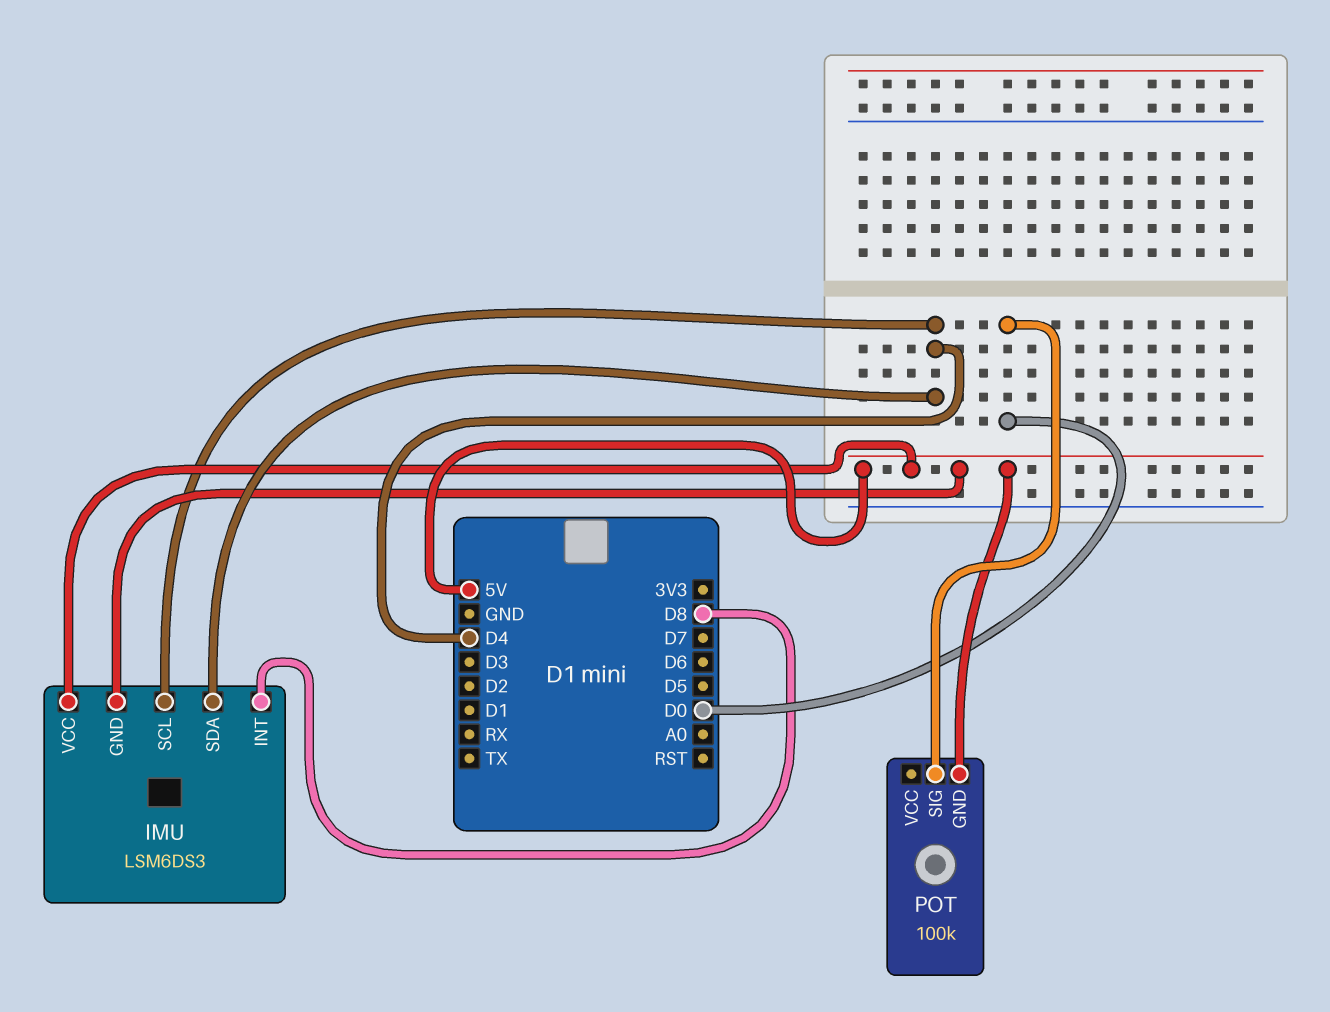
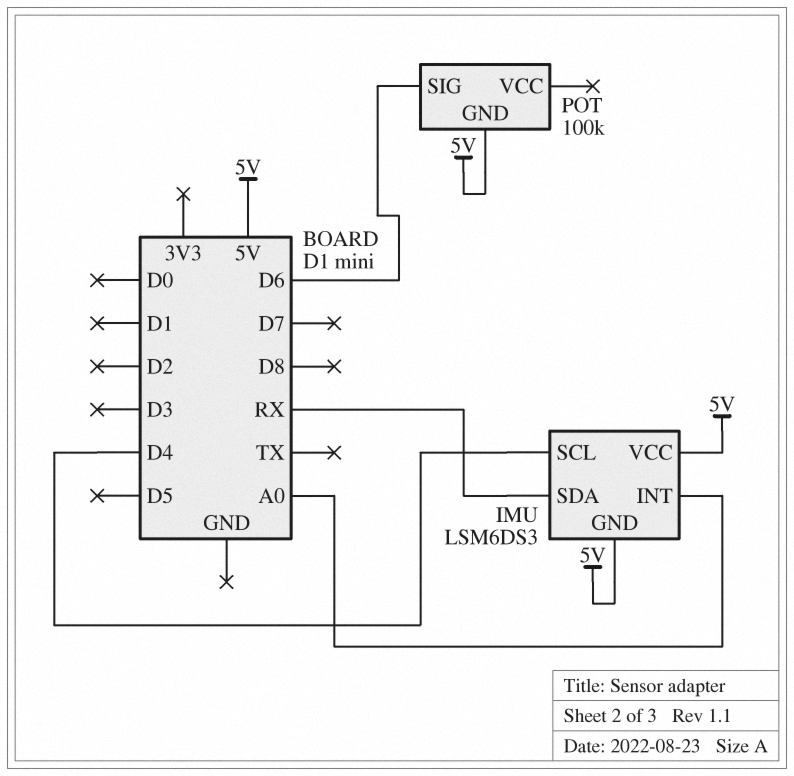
IMU pin INT: D8 -> A0
IMU pin SDA: D4 -> RX
POT pin SIG: D0 -> D6

